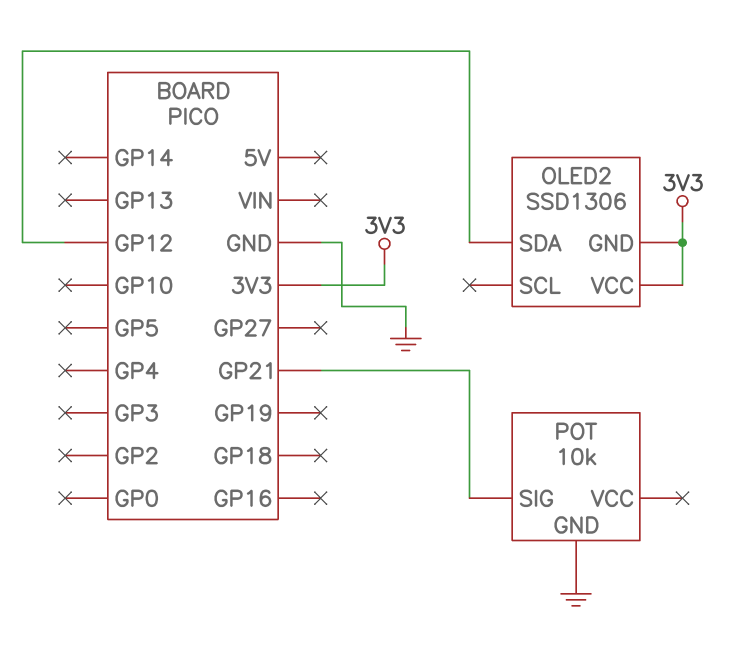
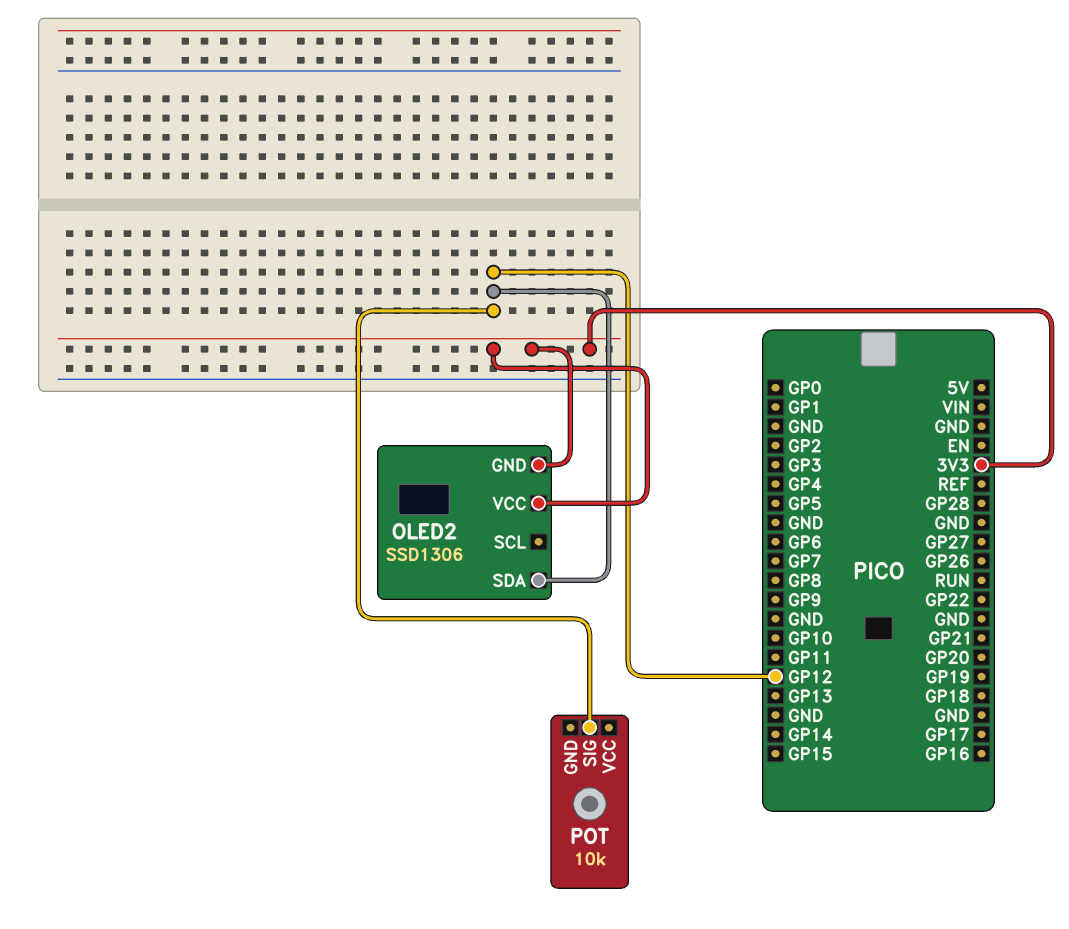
POT pin GND: GND -> none
POT pin SIG: GP21 -> GP12

